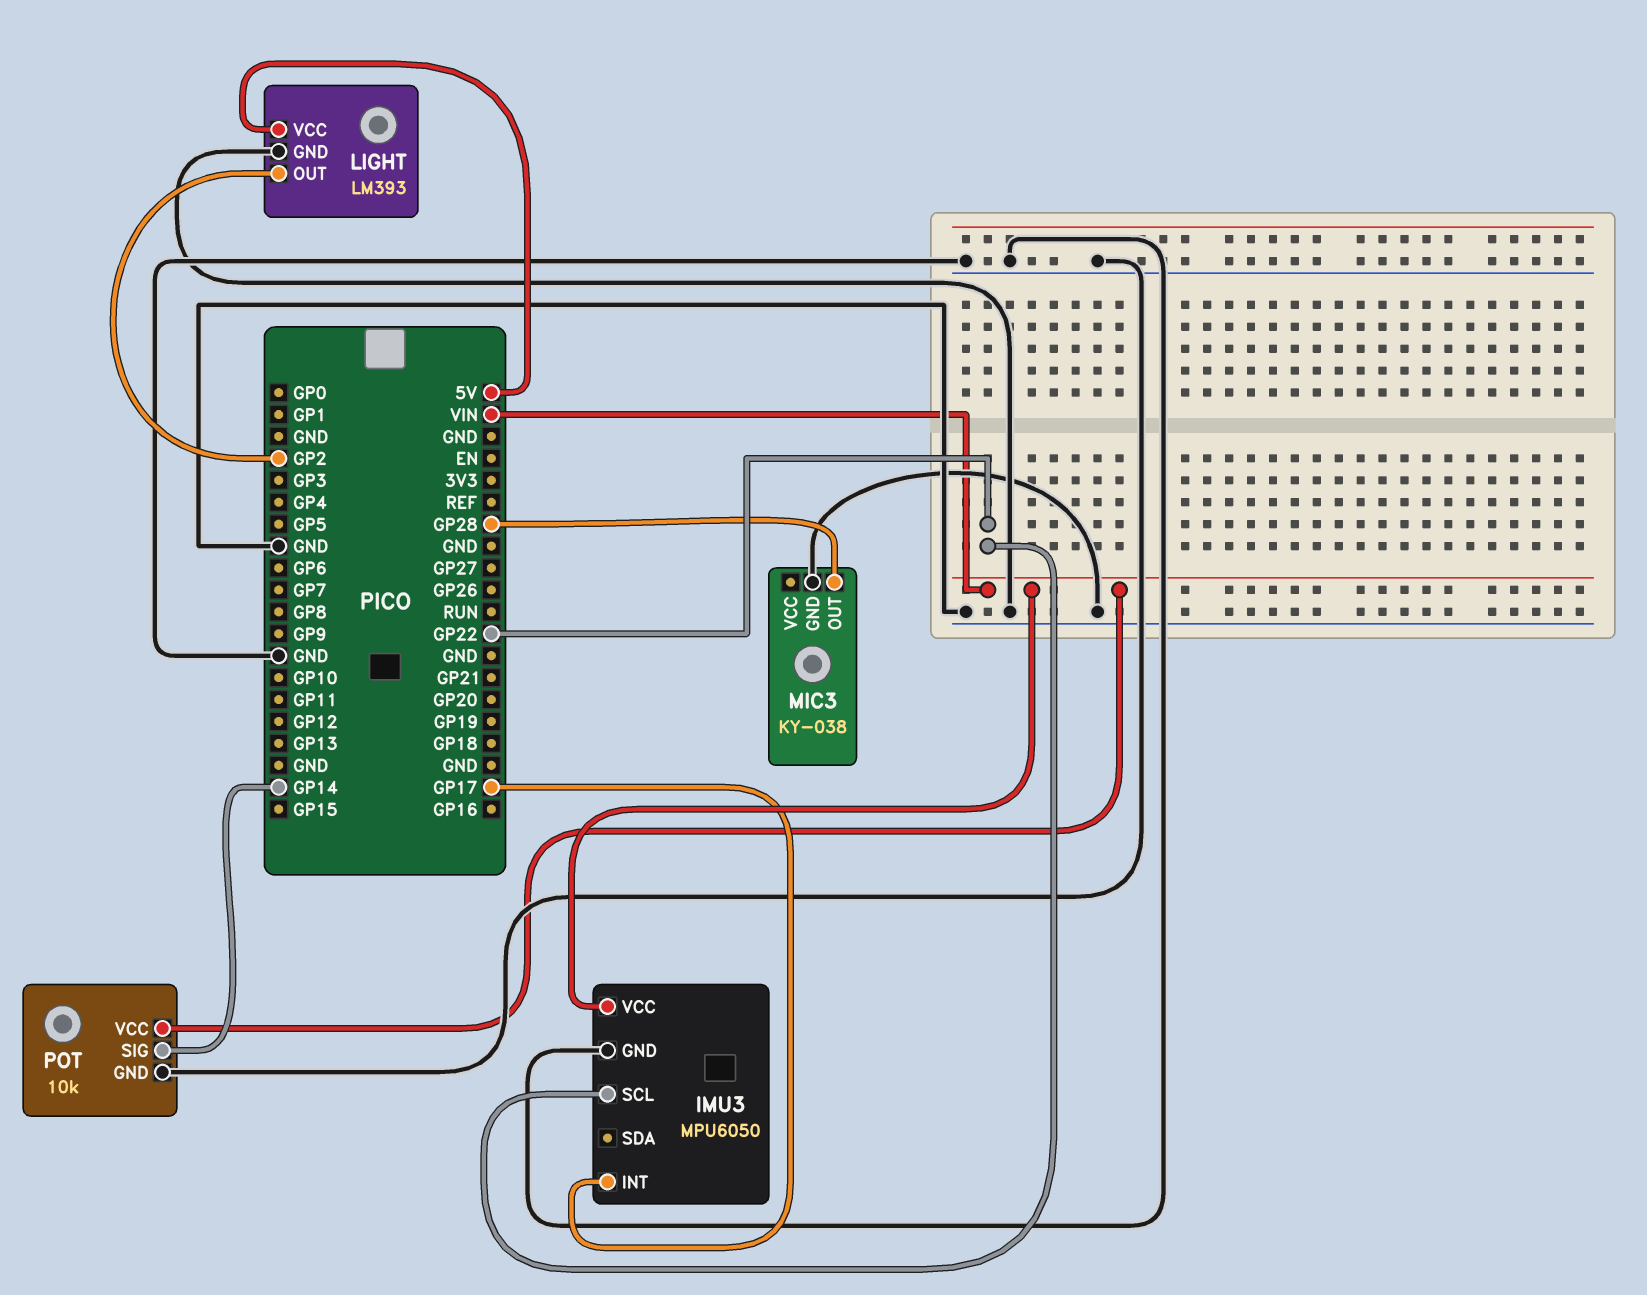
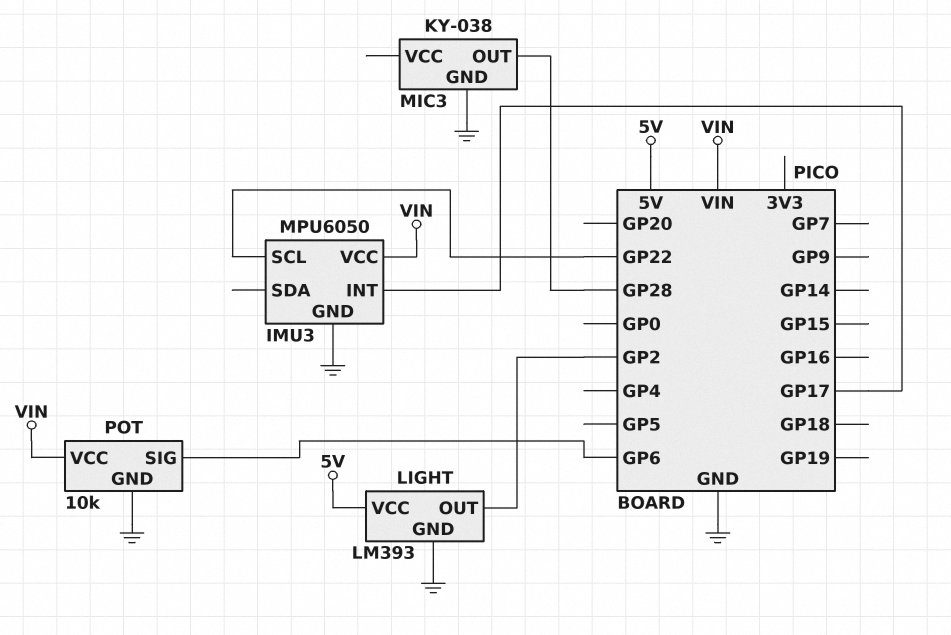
POT pin SIG: GP14 -> GP6

